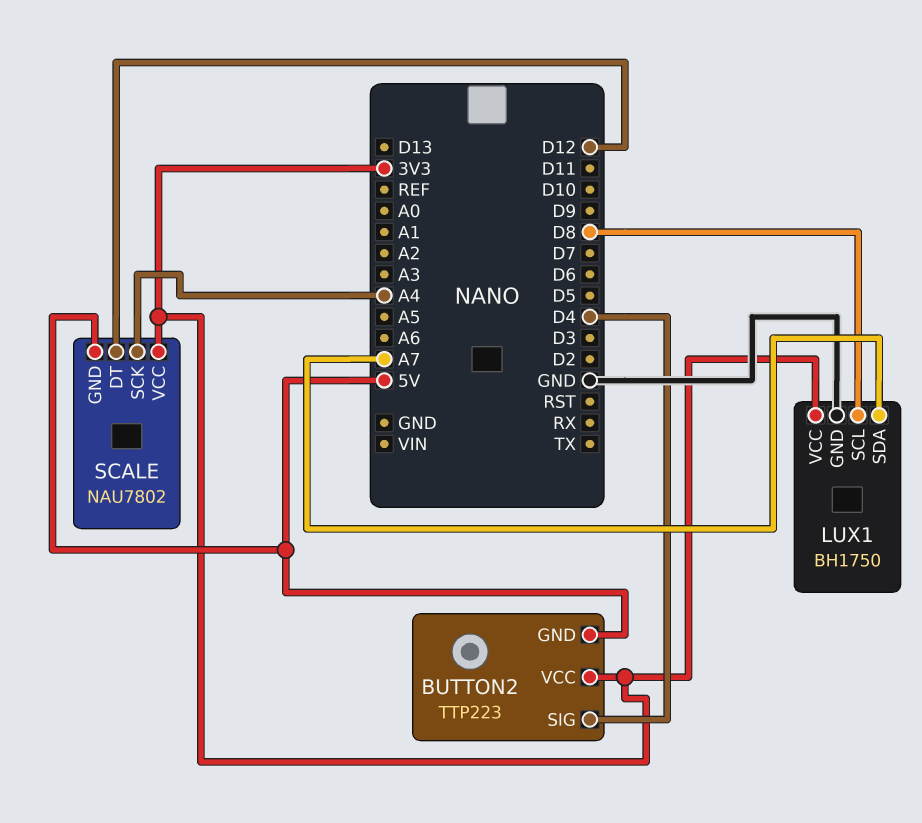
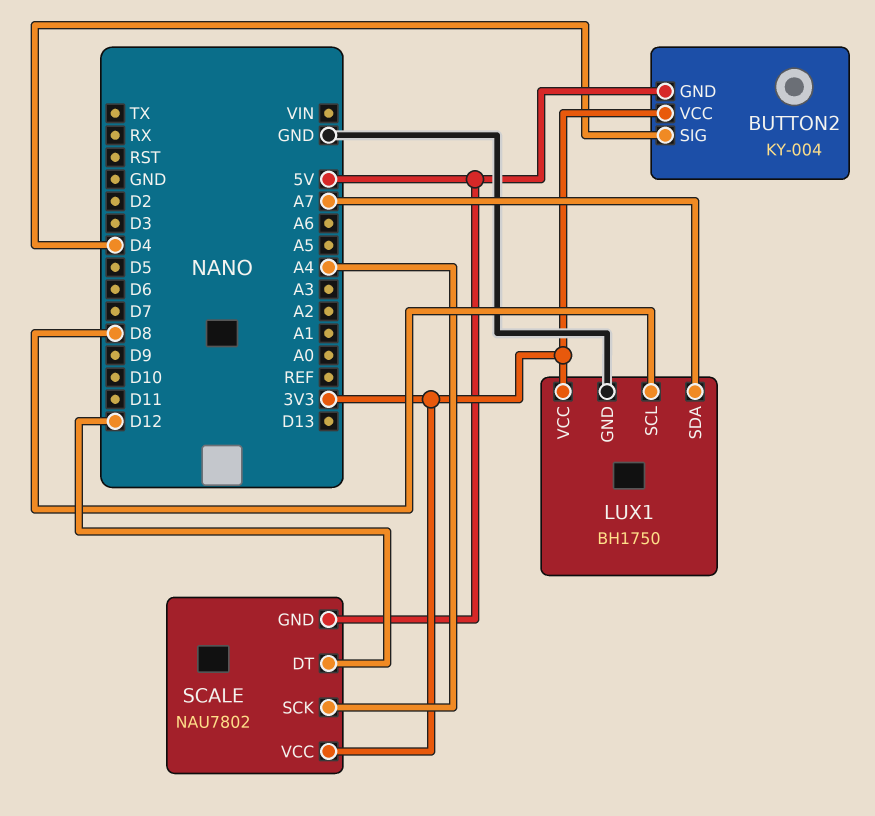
BUTTON2: TTP223 -> KY-004

